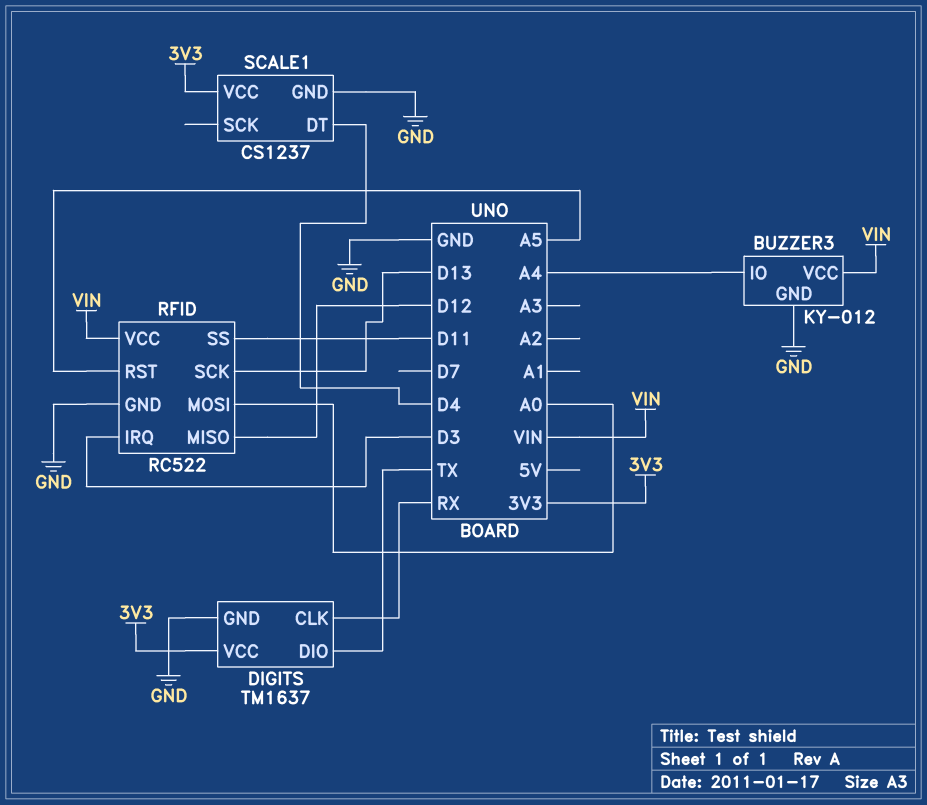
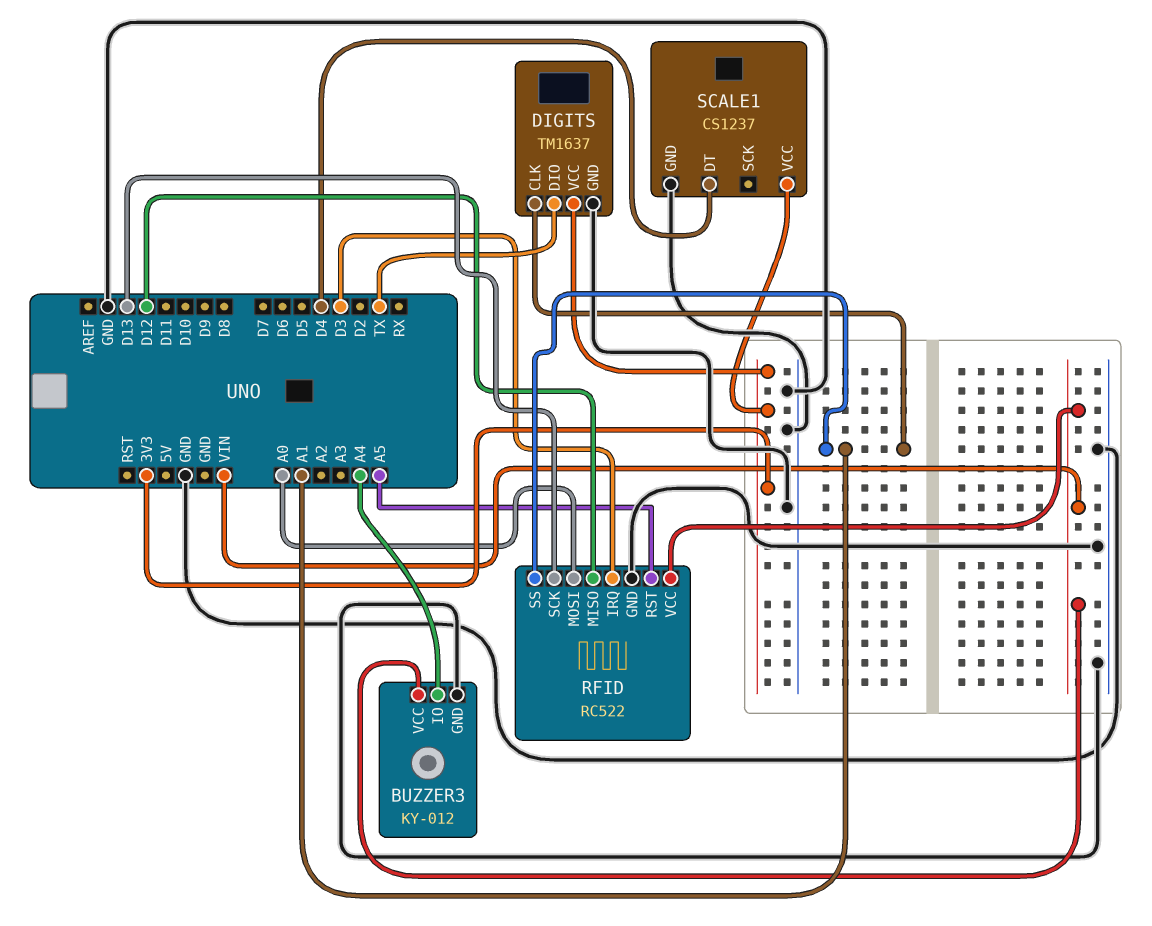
DIGITS pin CLK: RX -> A1
RFID pin SS: D11 -> A1

